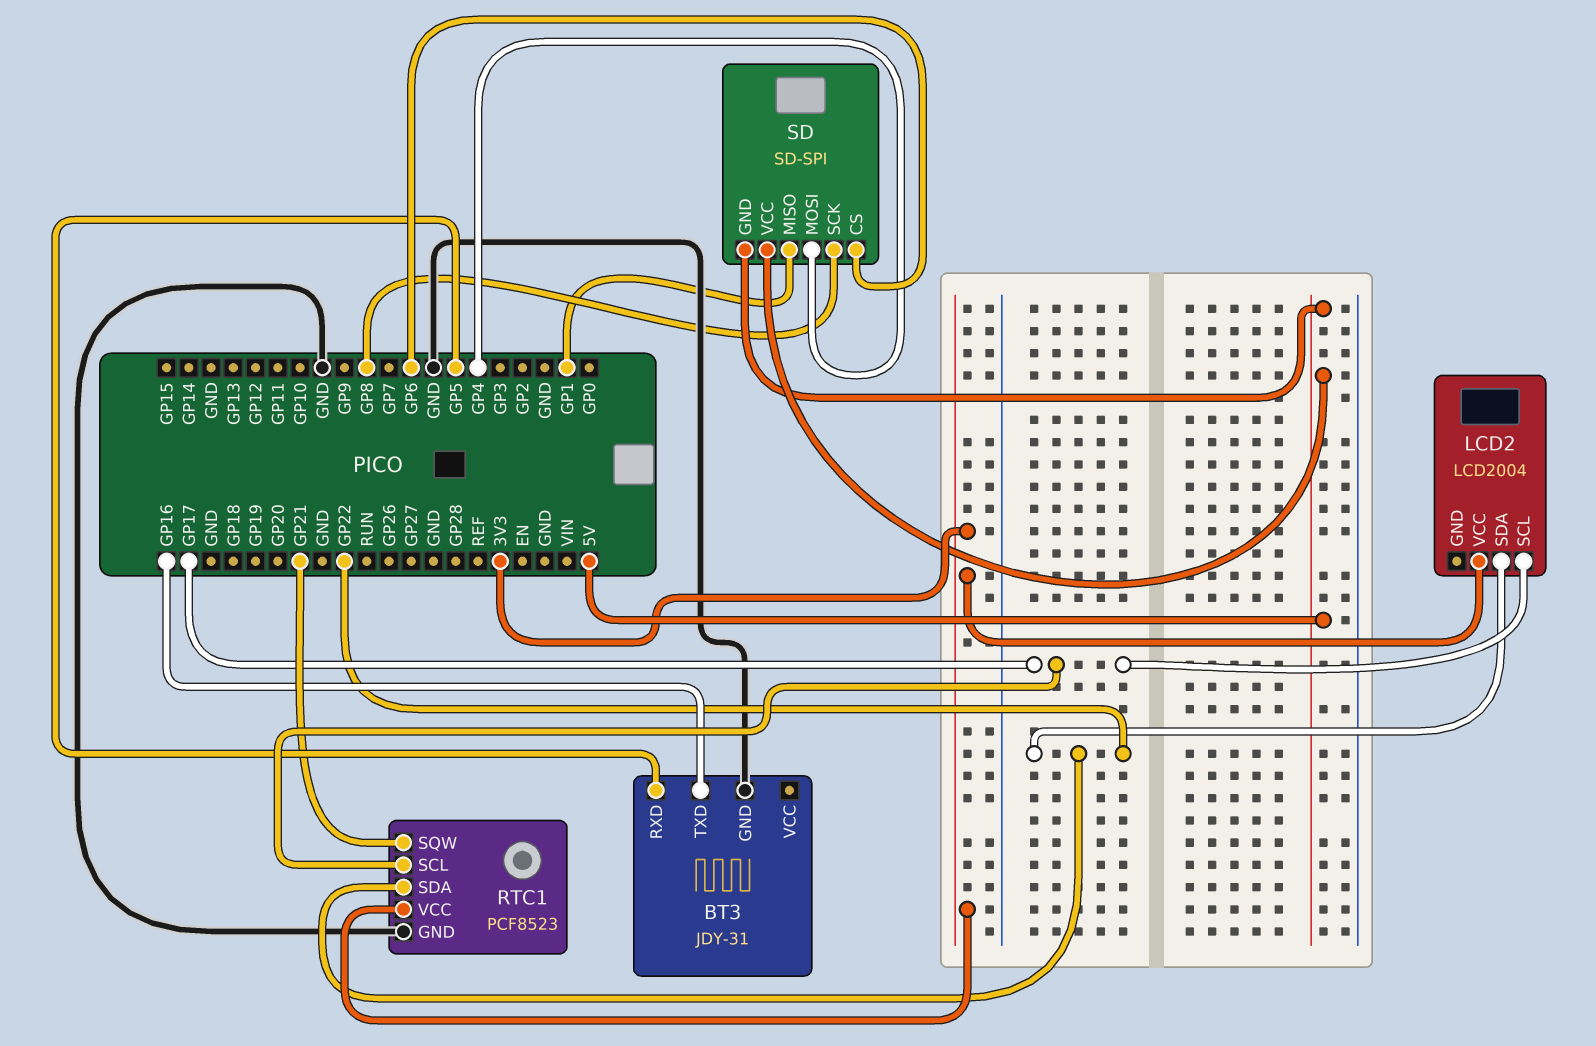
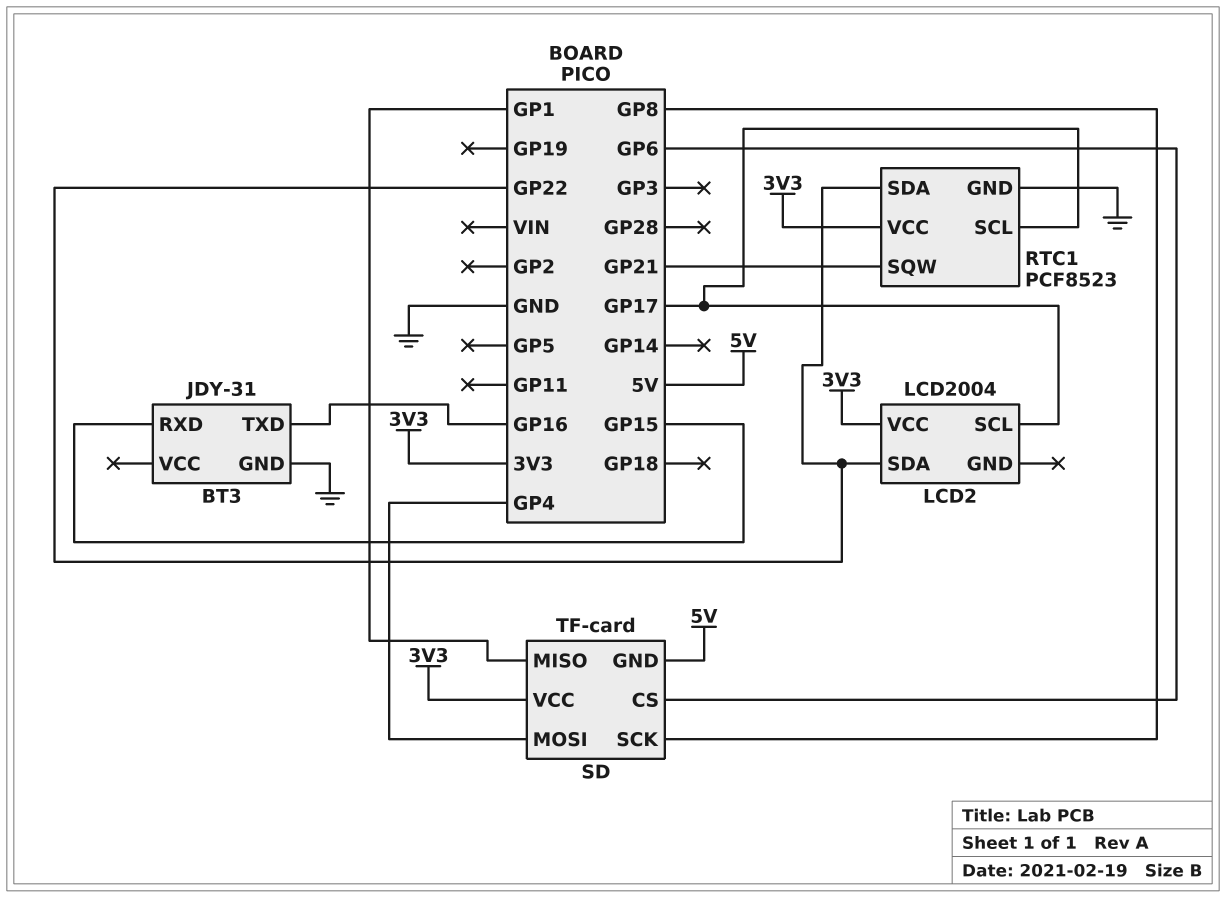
BT3 pin RXD: GP5 -> GP15
SD: SD-SPI -> TF-card
SD pin VCC: 5V -> 3V3

